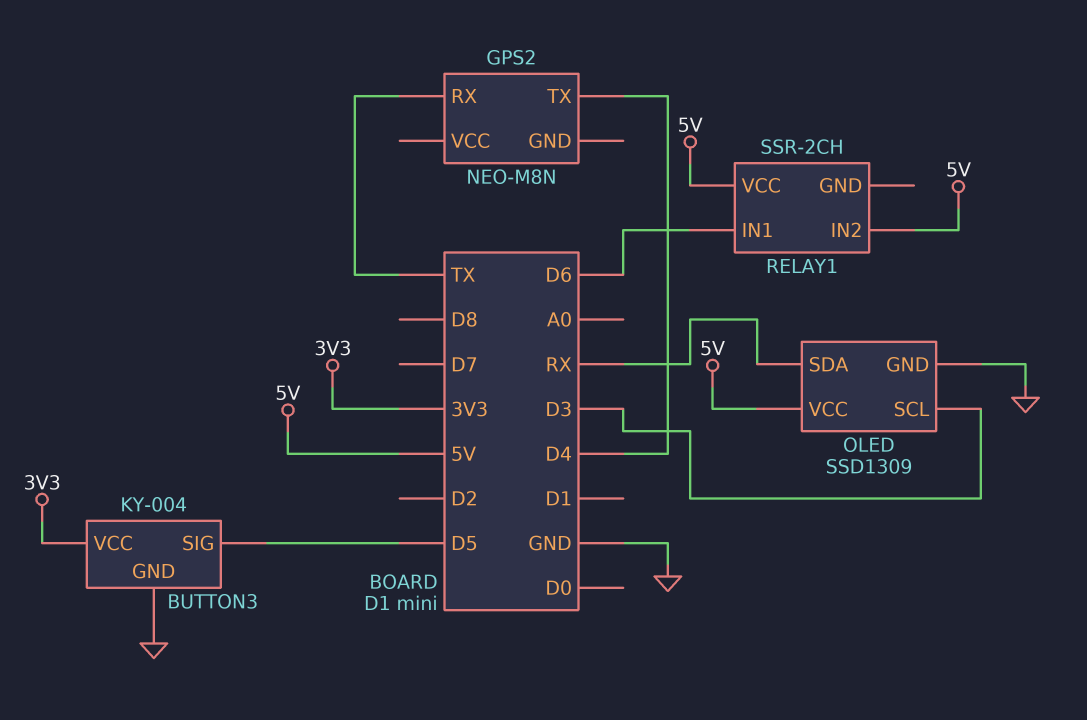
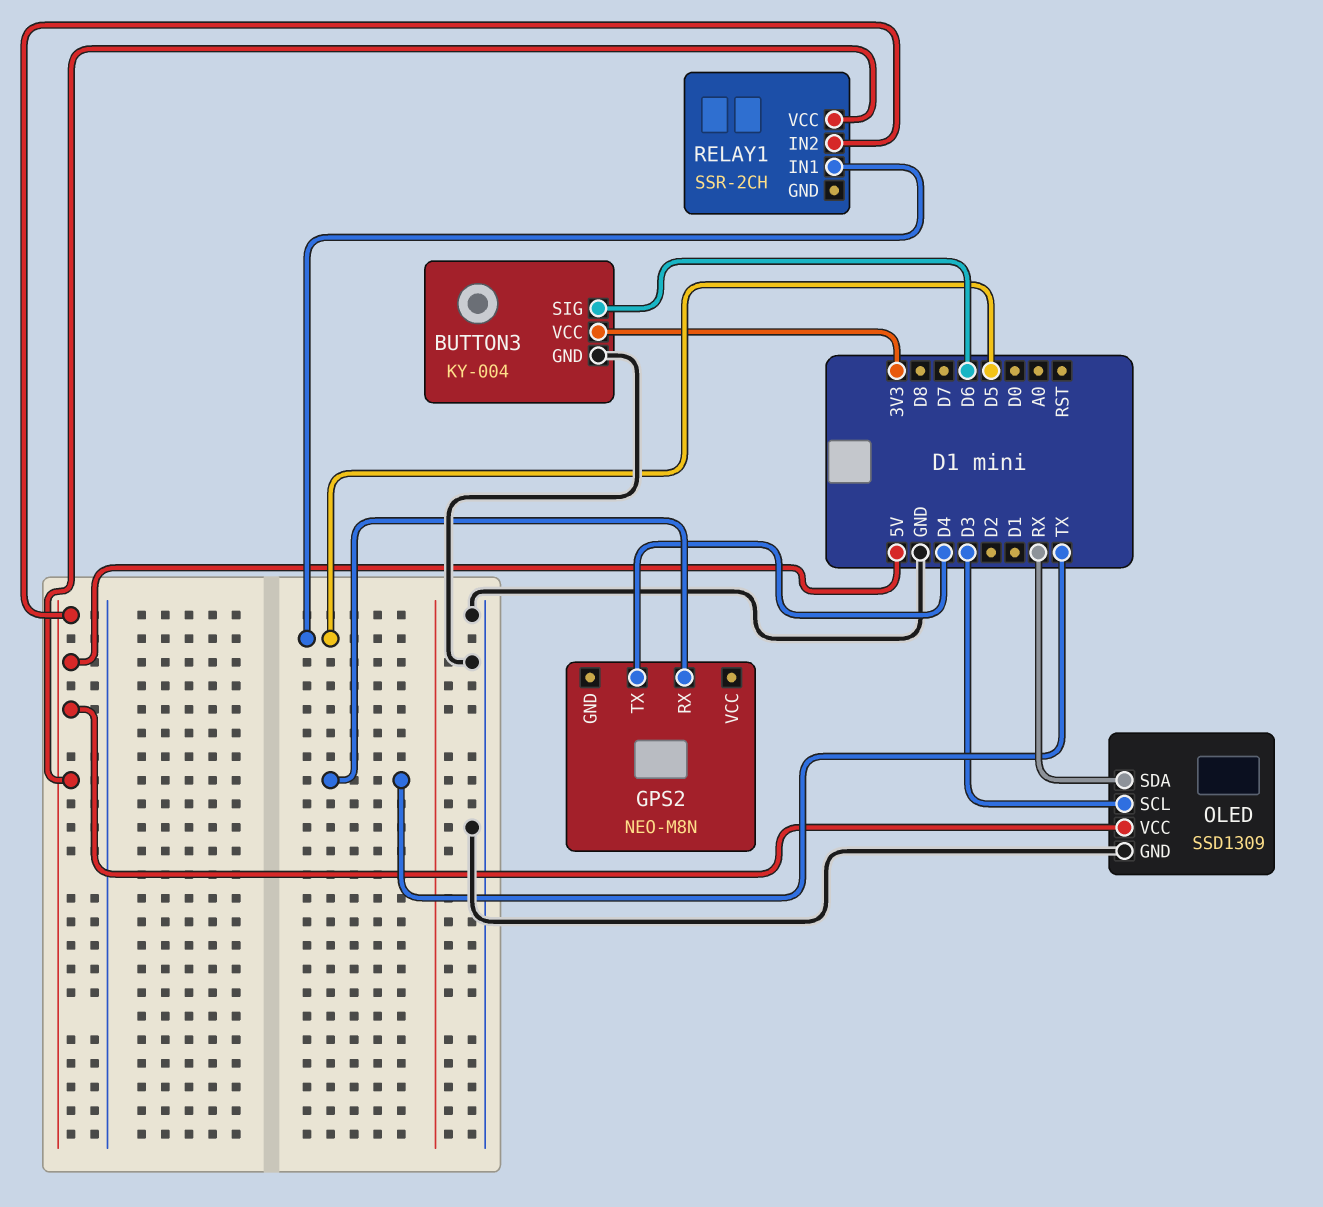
BUTTON3 pin SIG: D5 -> D6
RELAY1 pin IN1: D6 -> D5

